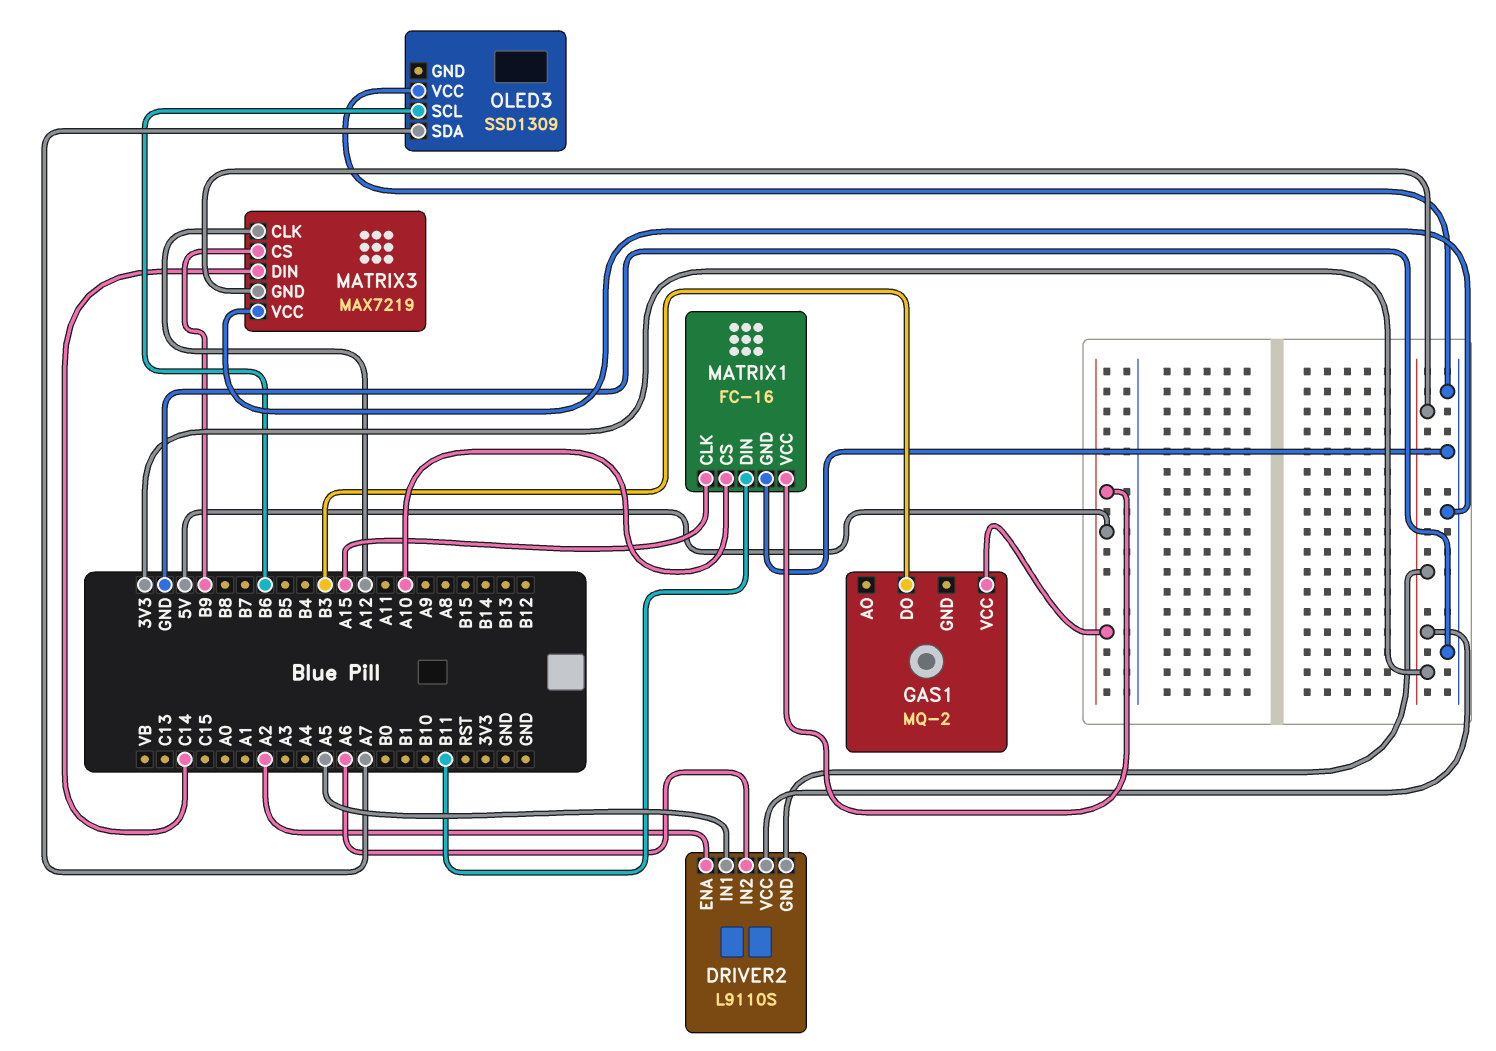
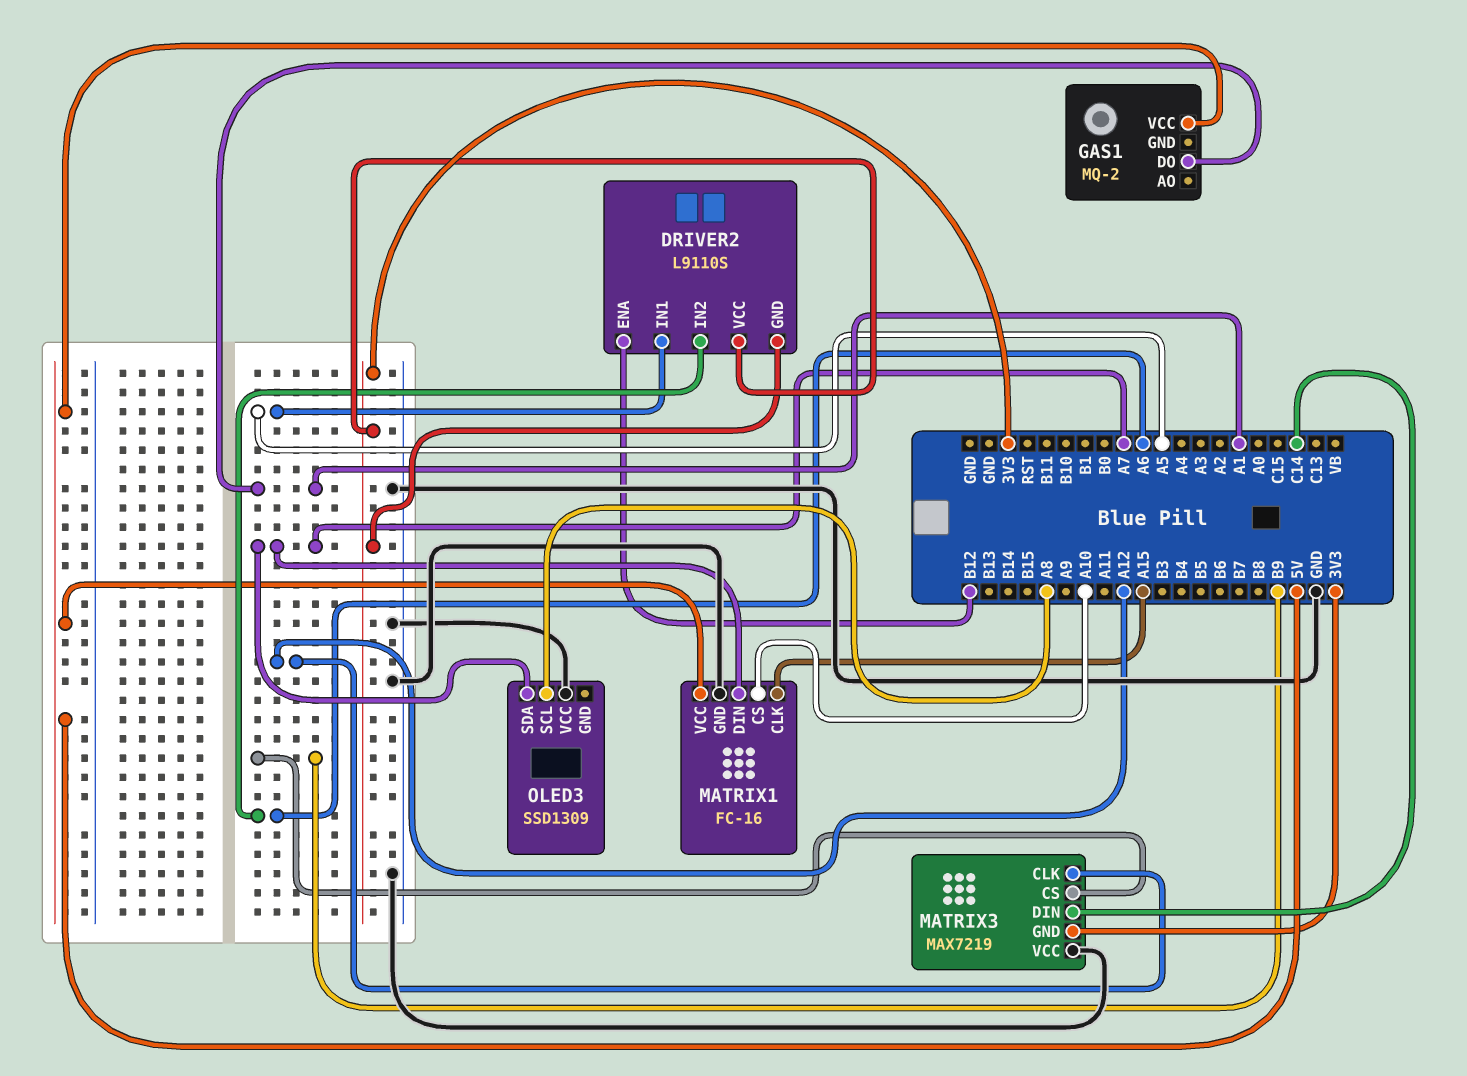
DRIVER2 pin ENA: A2 -> B12
GAS1 pin DO: B3 -> A1
MATRIX1 pin DIN: B11 -> A7
OLED3 pin SCL: B6 -> A8

